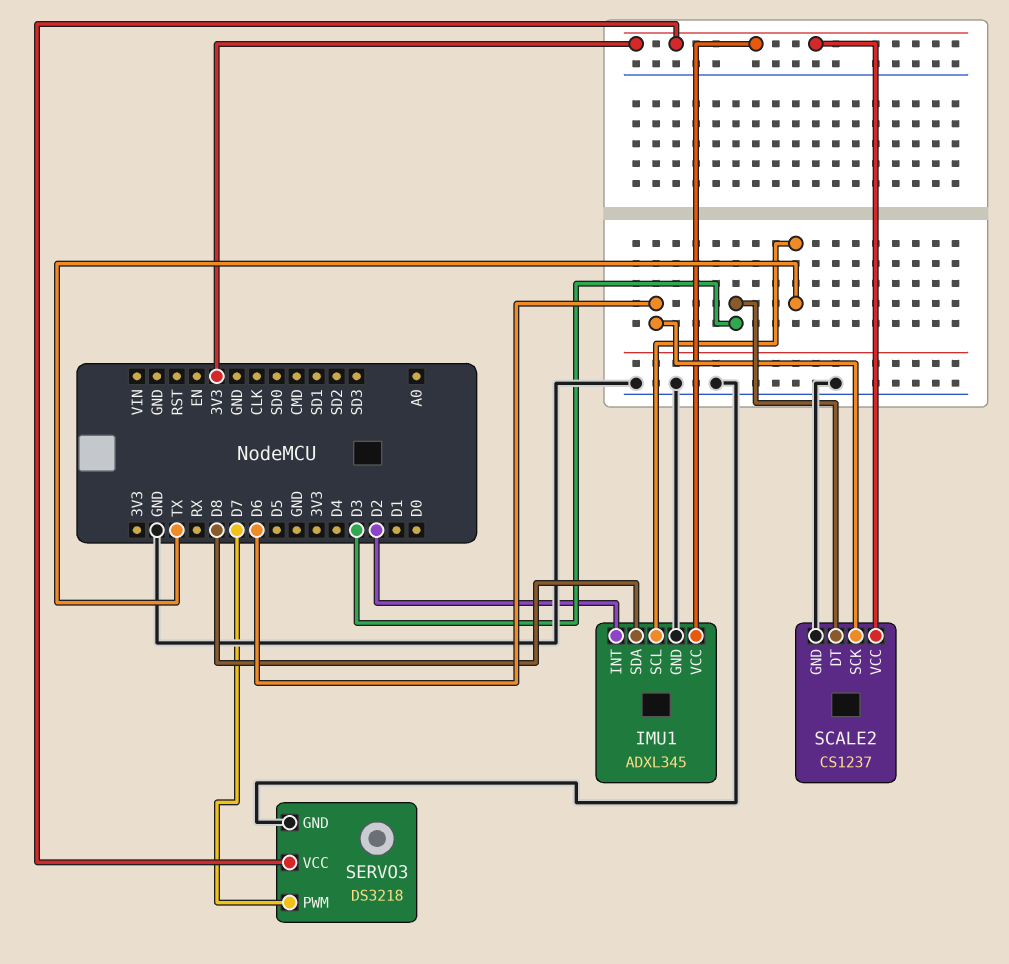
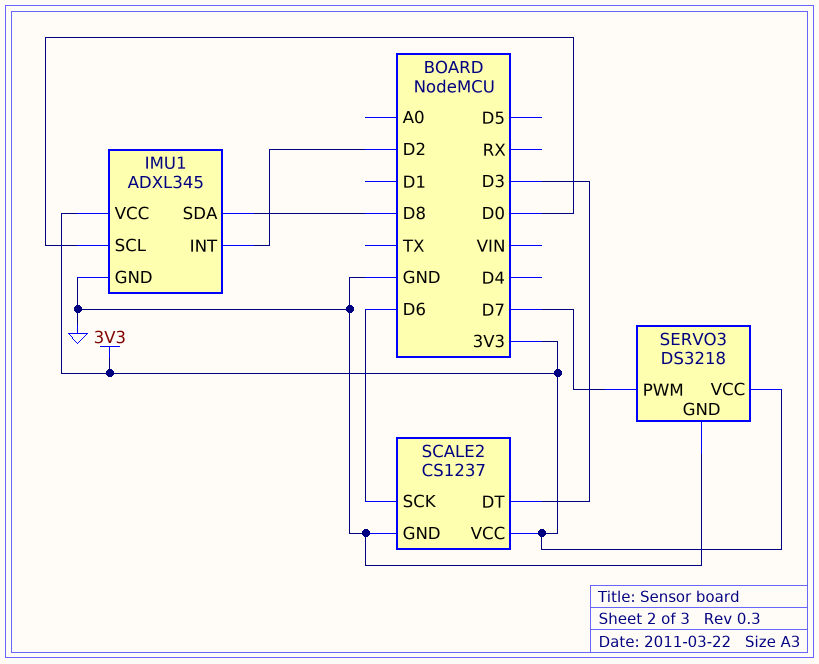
IMU1 pin SCL: TX -> D0

